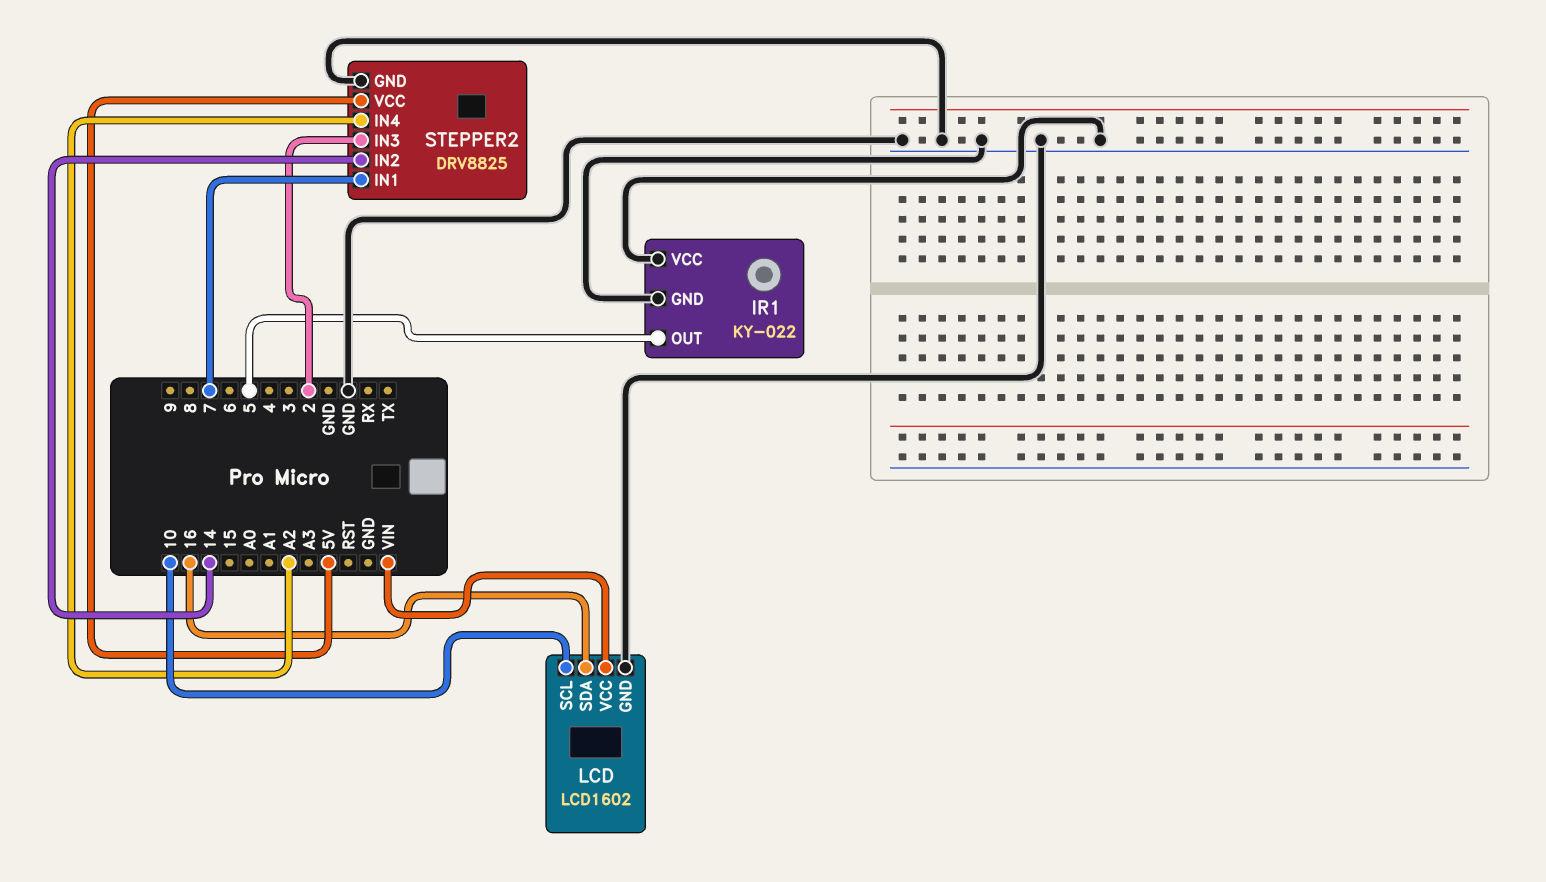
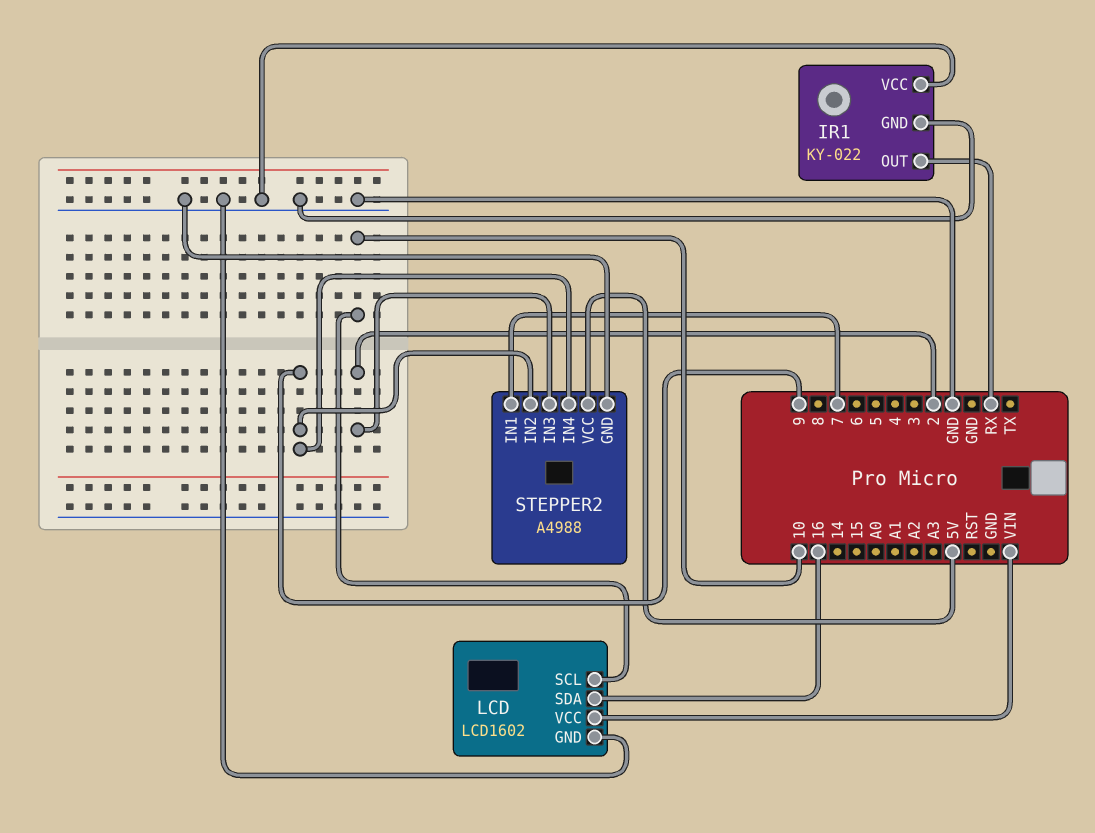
IR1 pin OUT: 5 -> RX
STEPPER2: DRV8825 -> A4988
STEPPER2 pin IN2: 14 -> 9
STEPPER2 pin IN4: A2 -> 9

